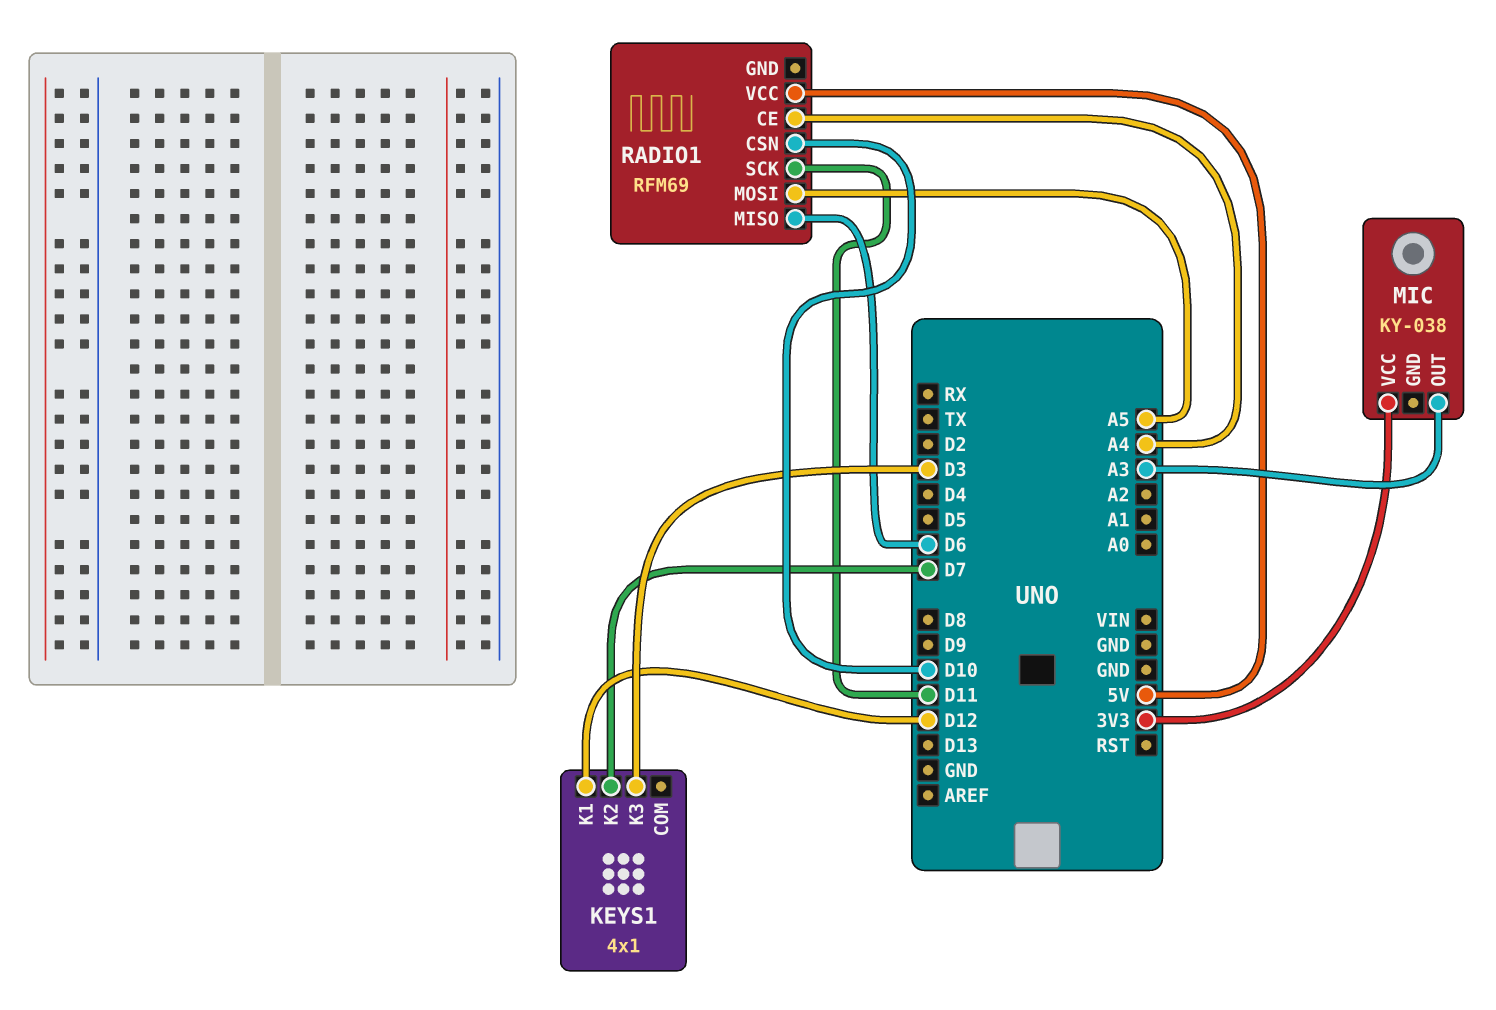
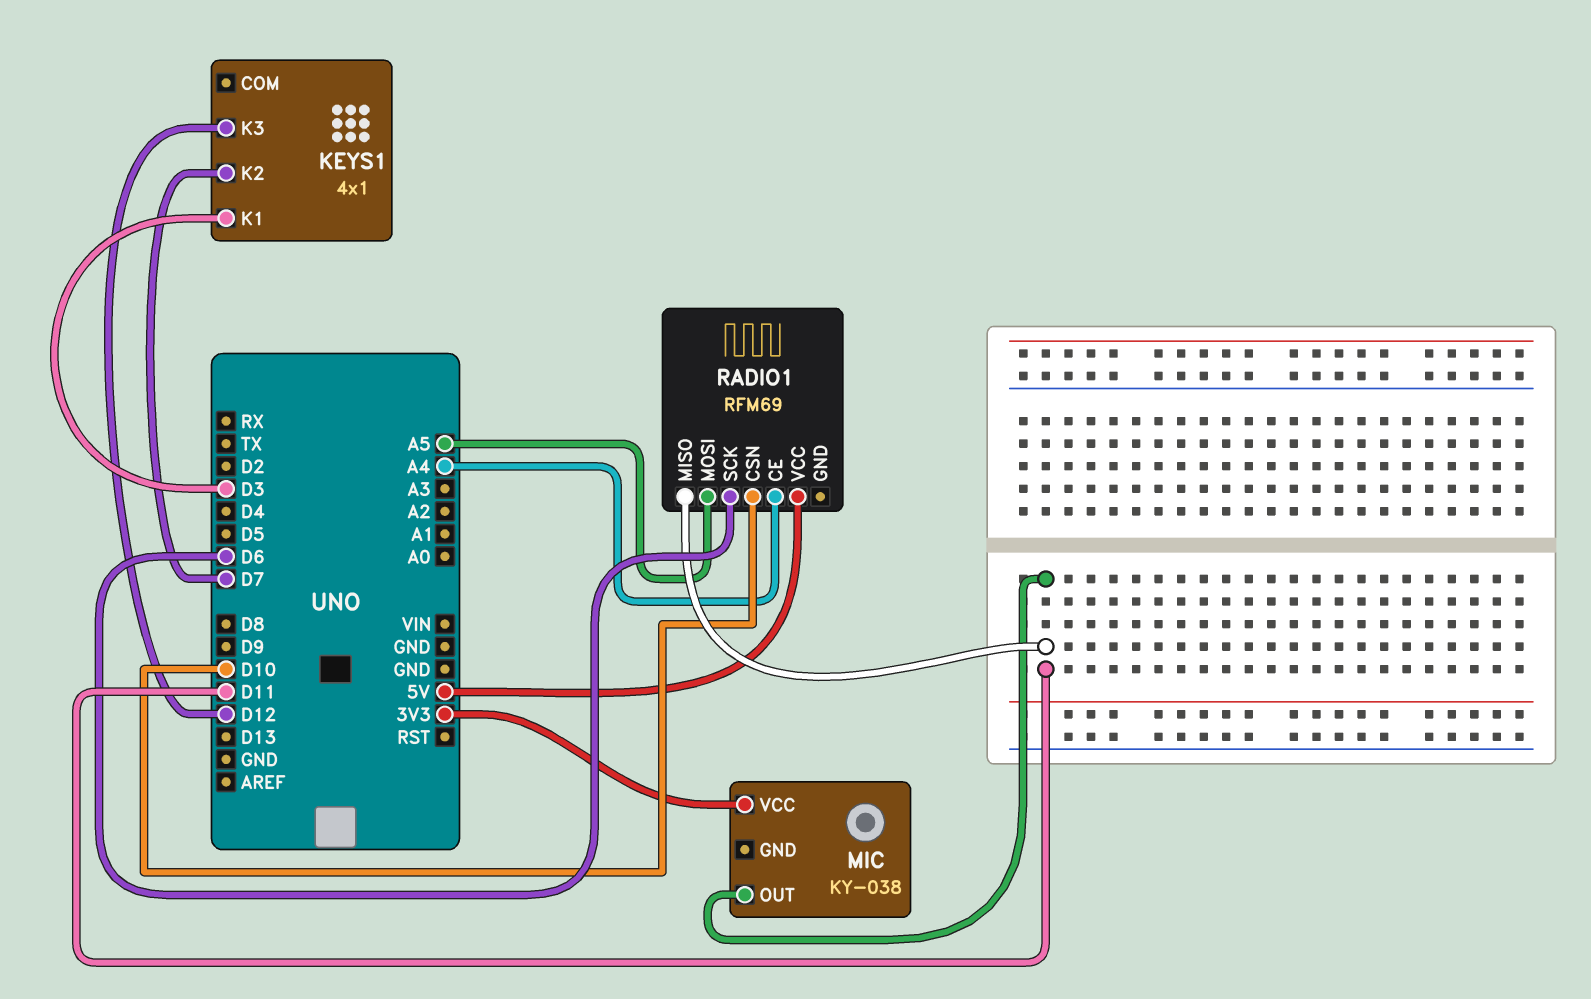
KEYS1 pin K1: D12 -> D3
KEYS1 pin K3: D3 -> D12
MIC pin OUT: A3 -> D11
RADIO1 pin MISO: D6 -> D11
RADIO1 pin SCK: D11 -> D6

